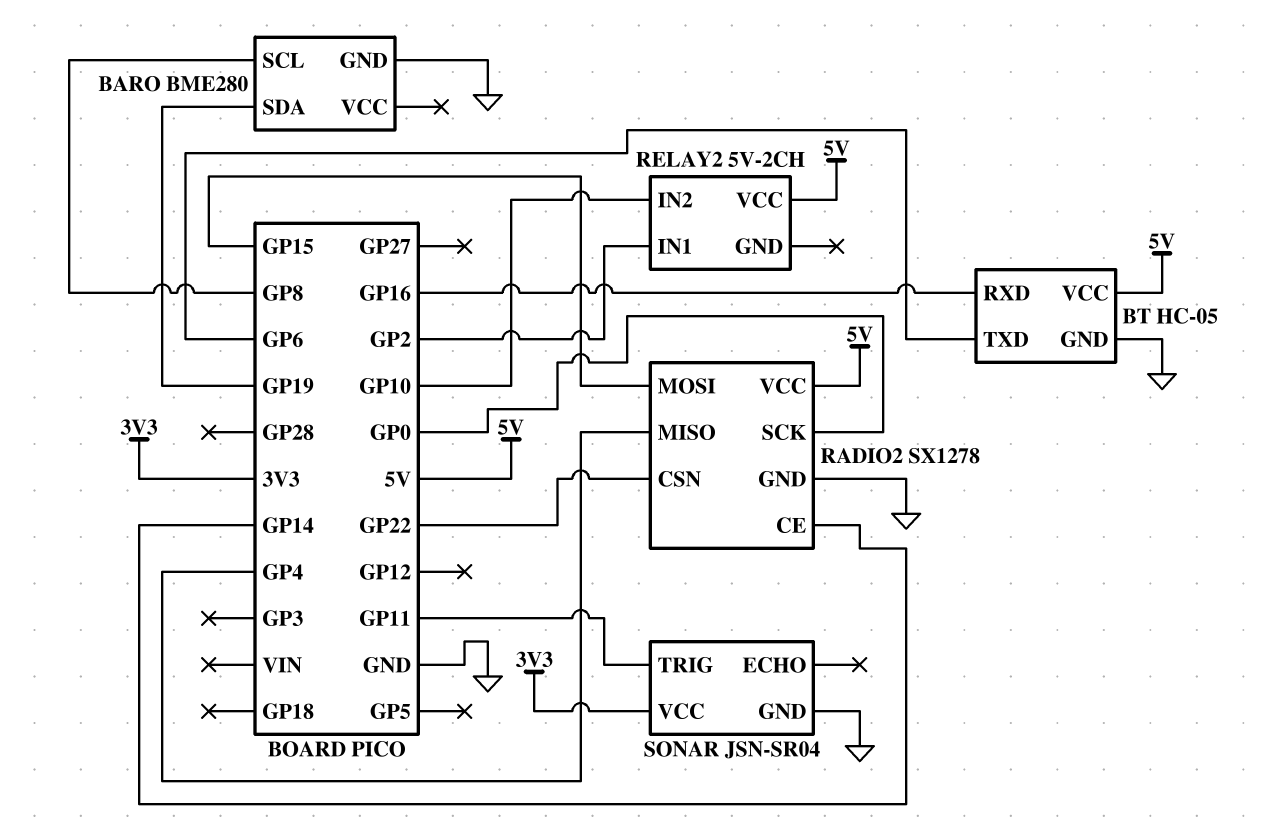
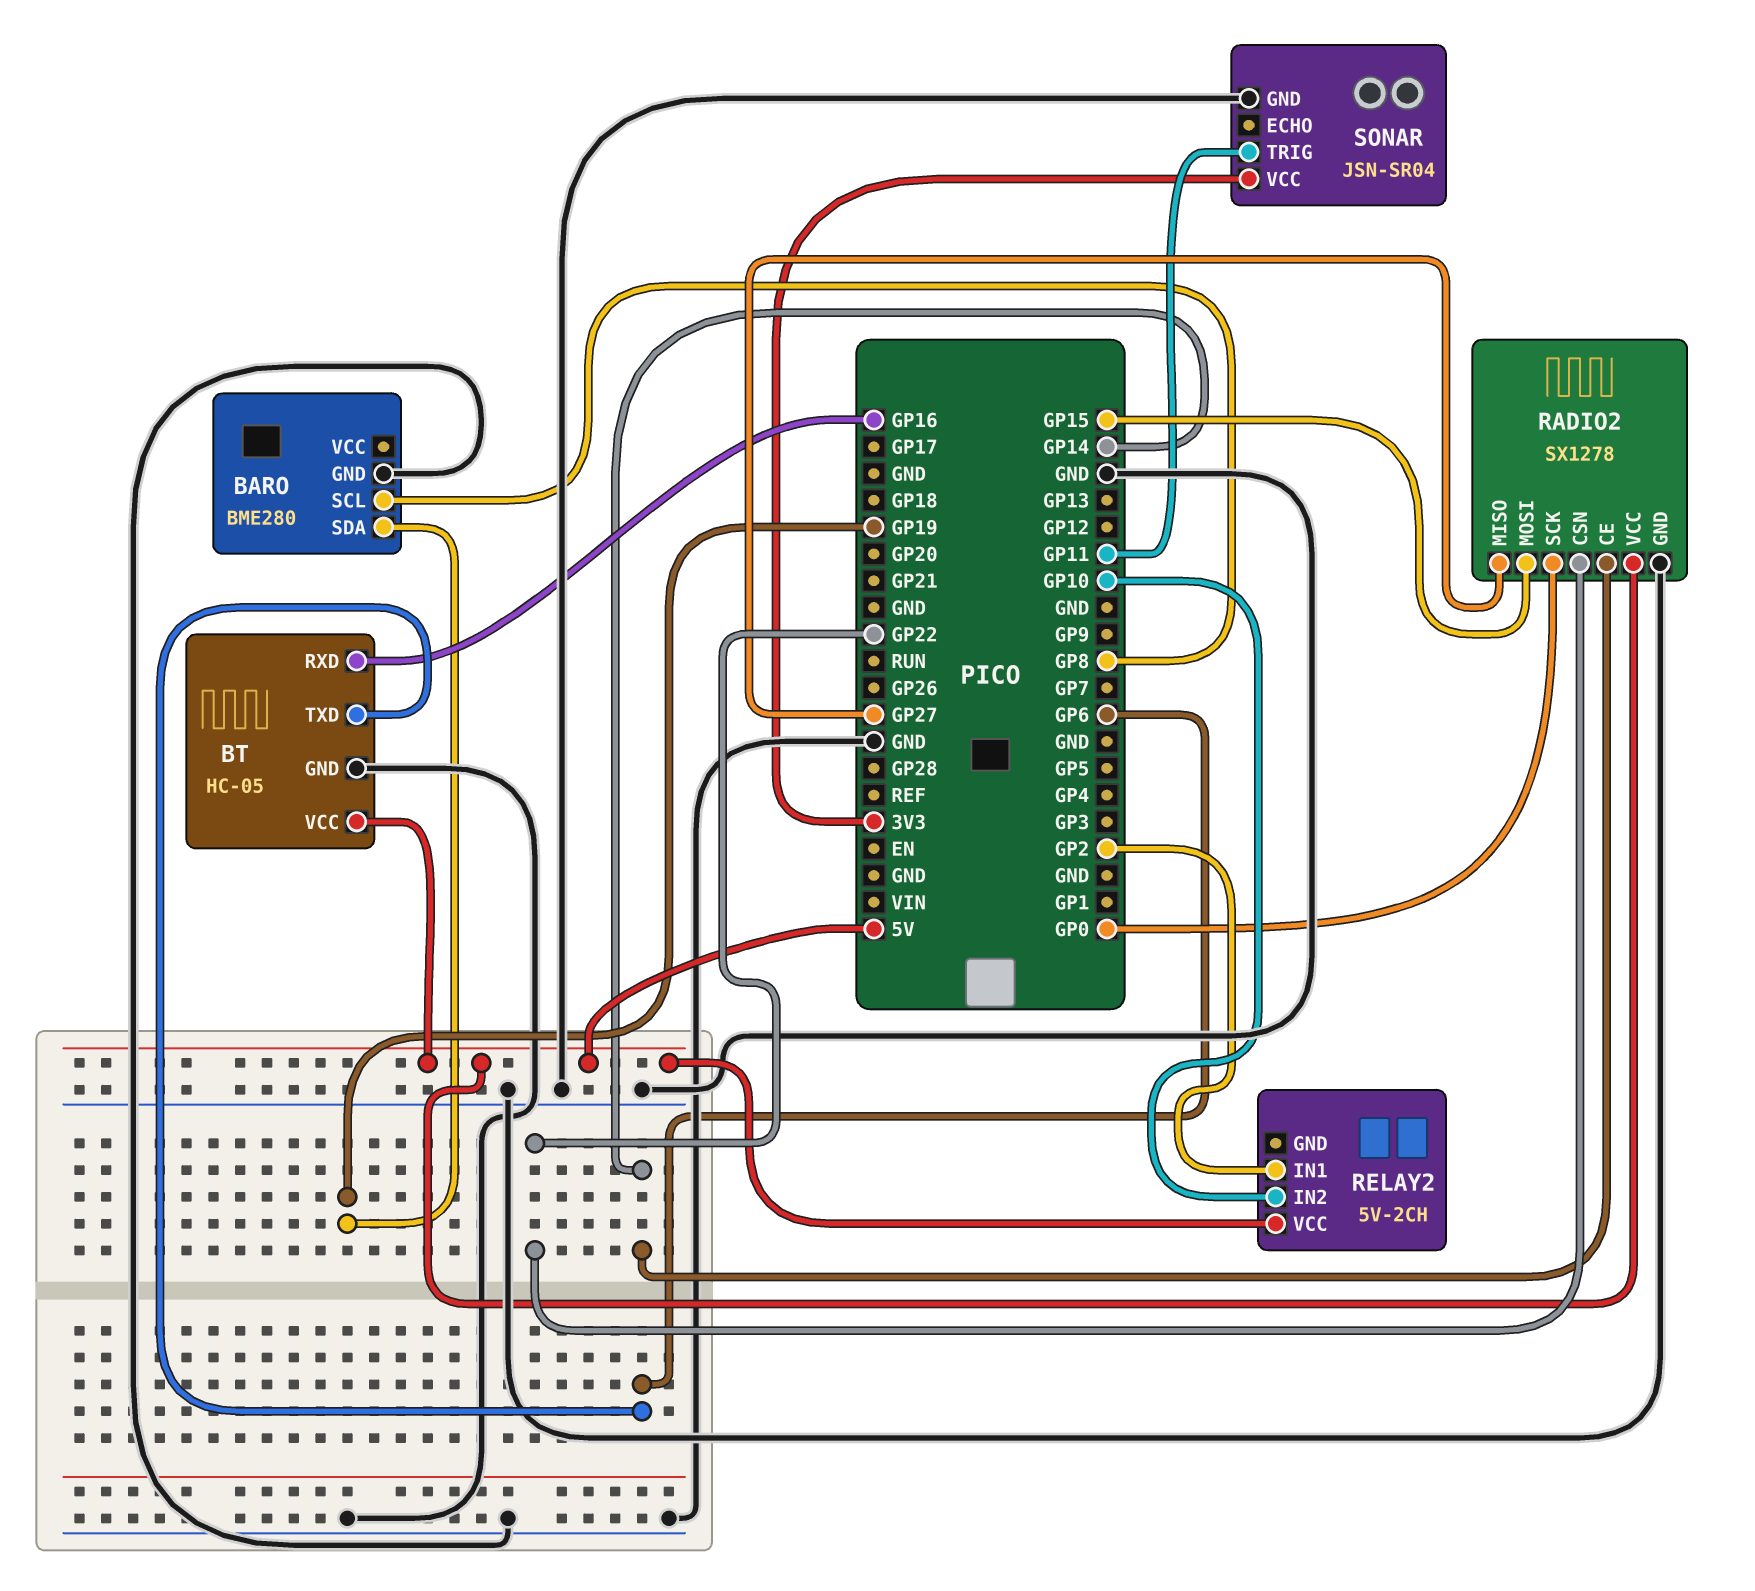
RADIO2 pin MISO: GP4 -> GP27

